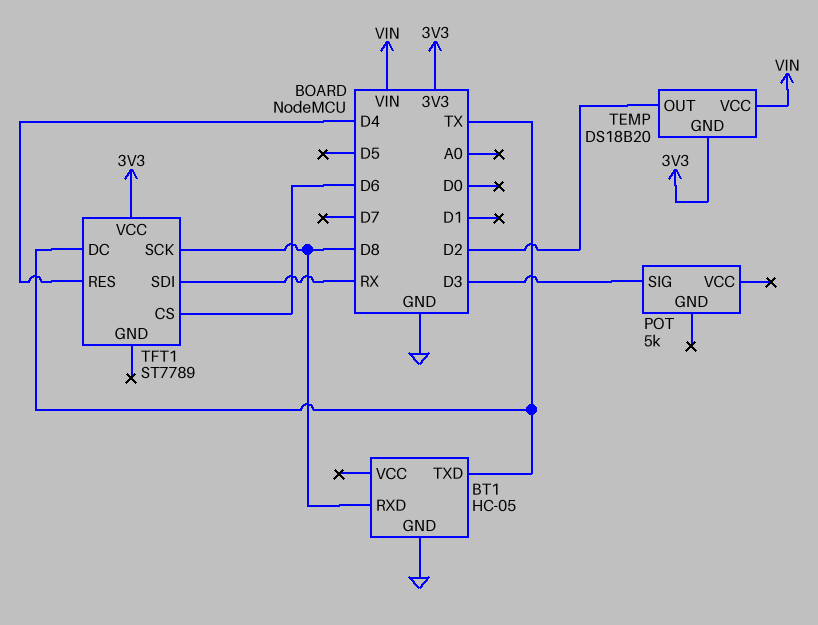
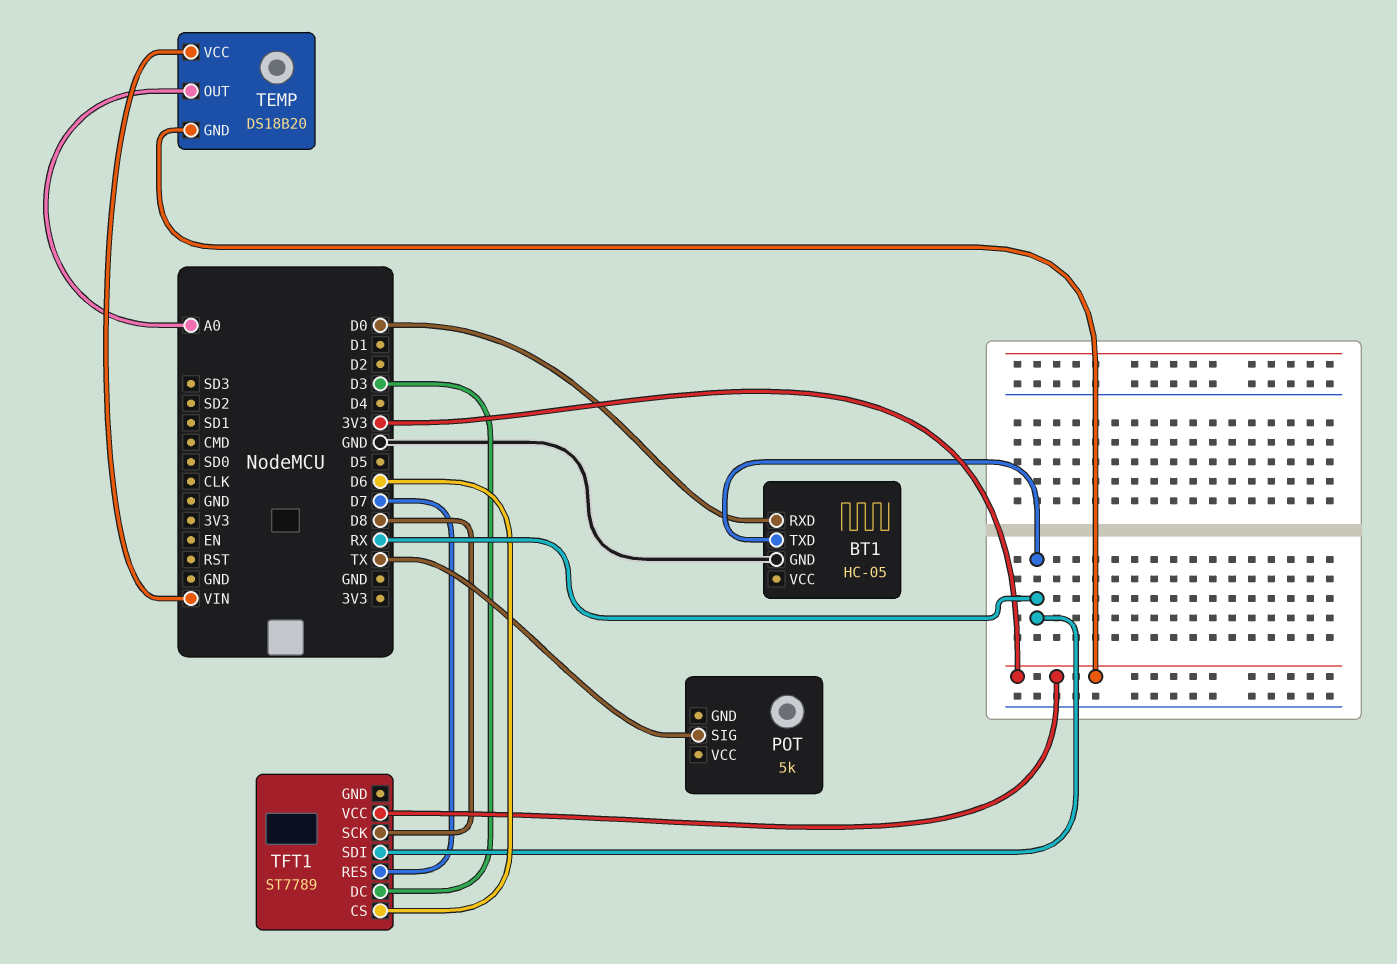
BT1 pin RXD: D8 -> D0
BT1 pin TXD: TX -> RX
POT pin SIG: D3 -> TX
TEMP pin OUT: D2 -> A0
TFT1 pin DC: TX -> D3
TFT1 pin RES: D4 -> D7

